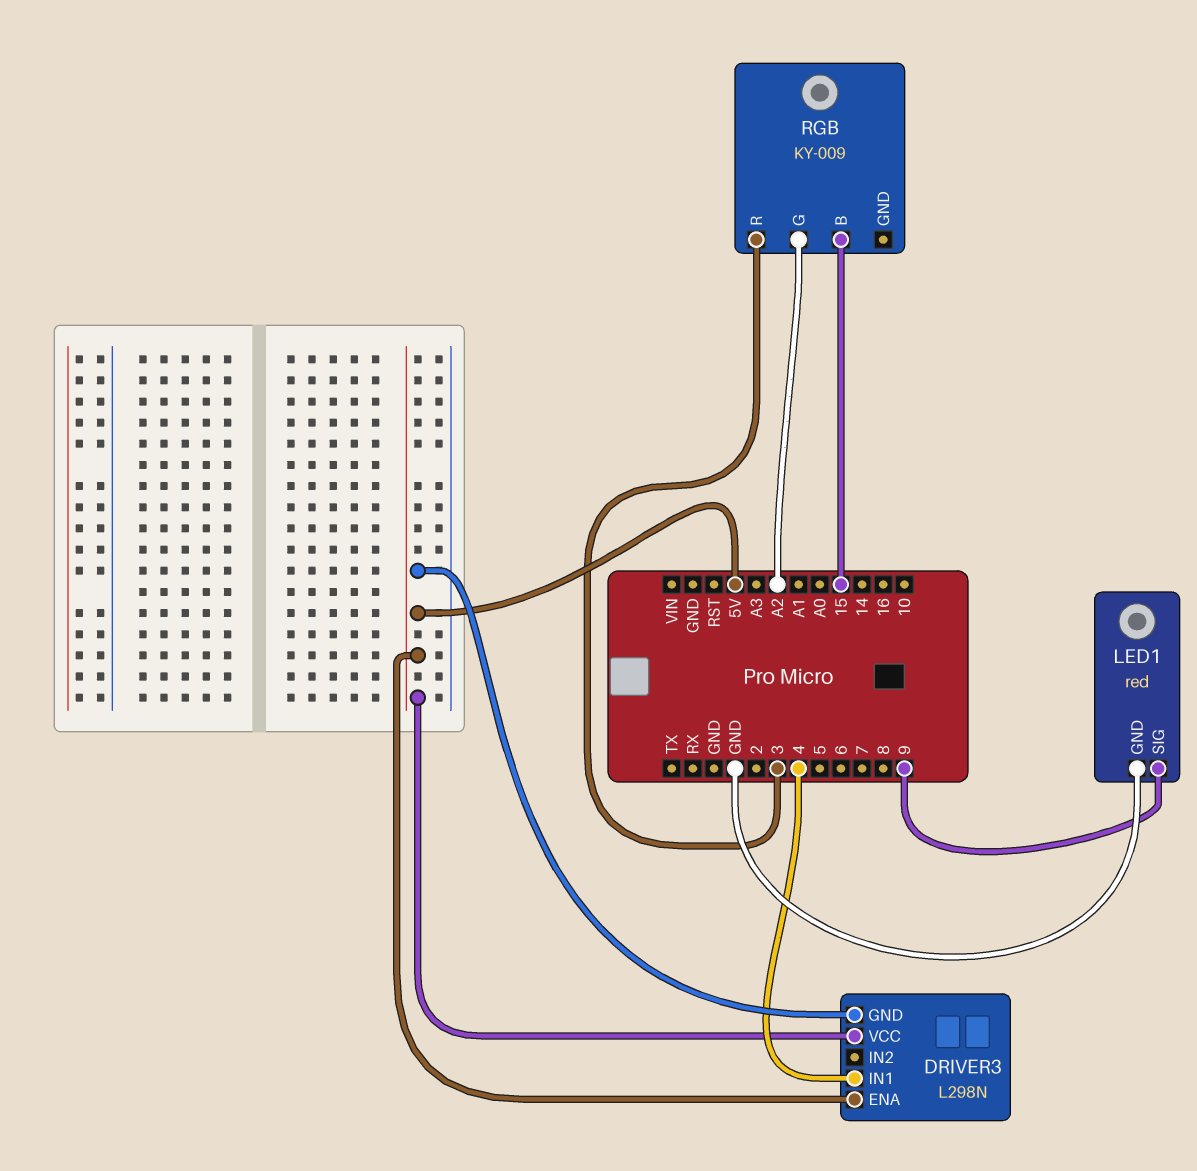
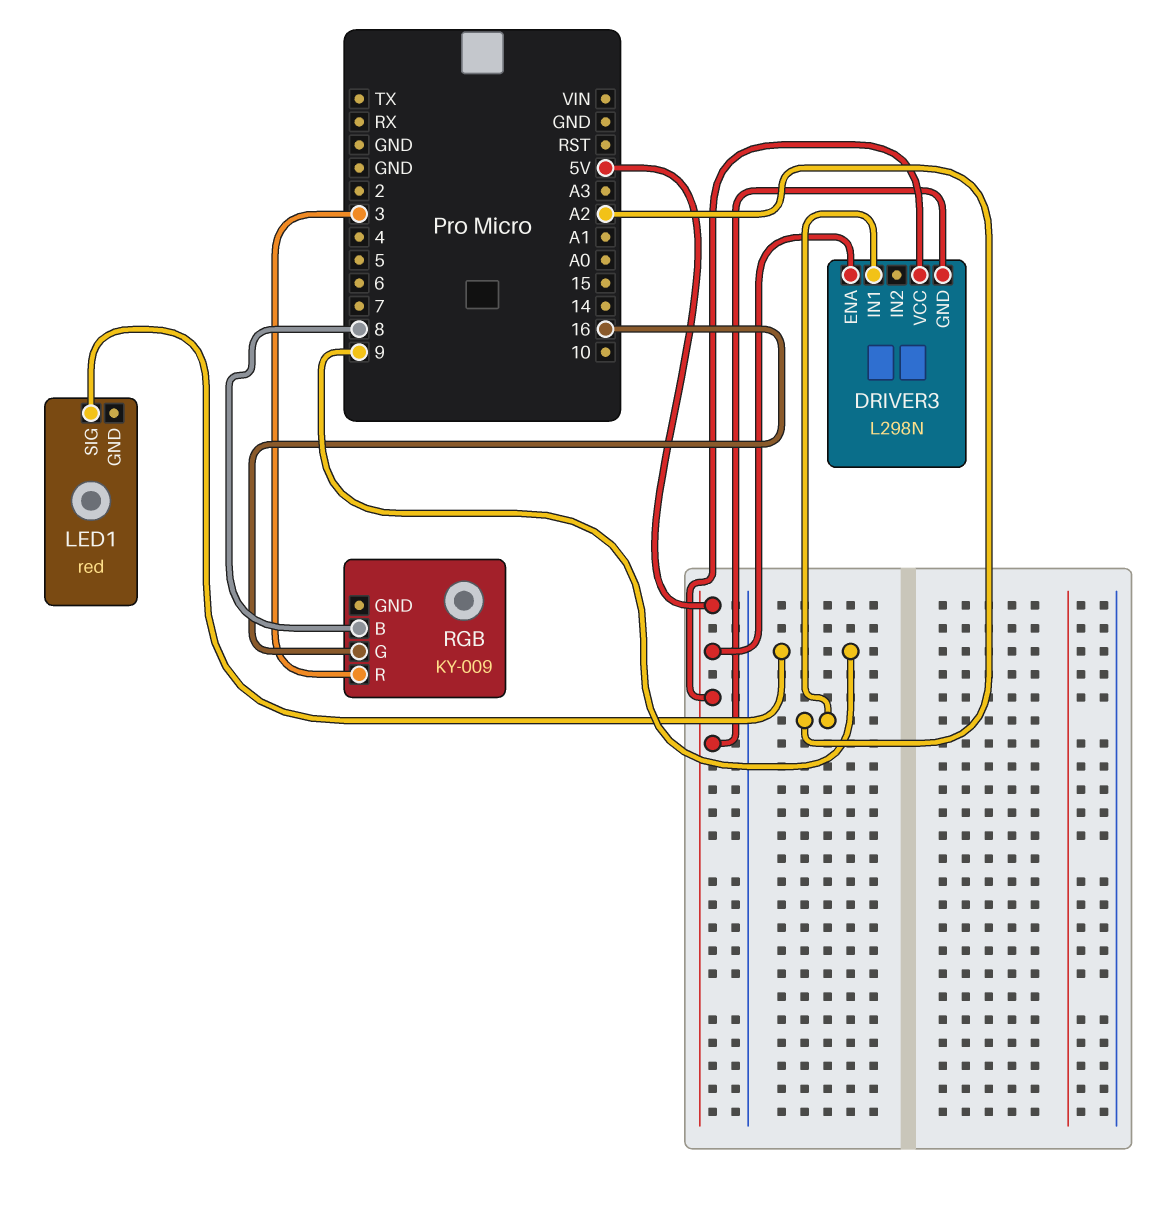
DRIVER3 pin IN1: 4 -> A2
LED1 pin GND: GND -> none
RGB pin B: 15 -> 8
RGB pin G: A2 -> 16

